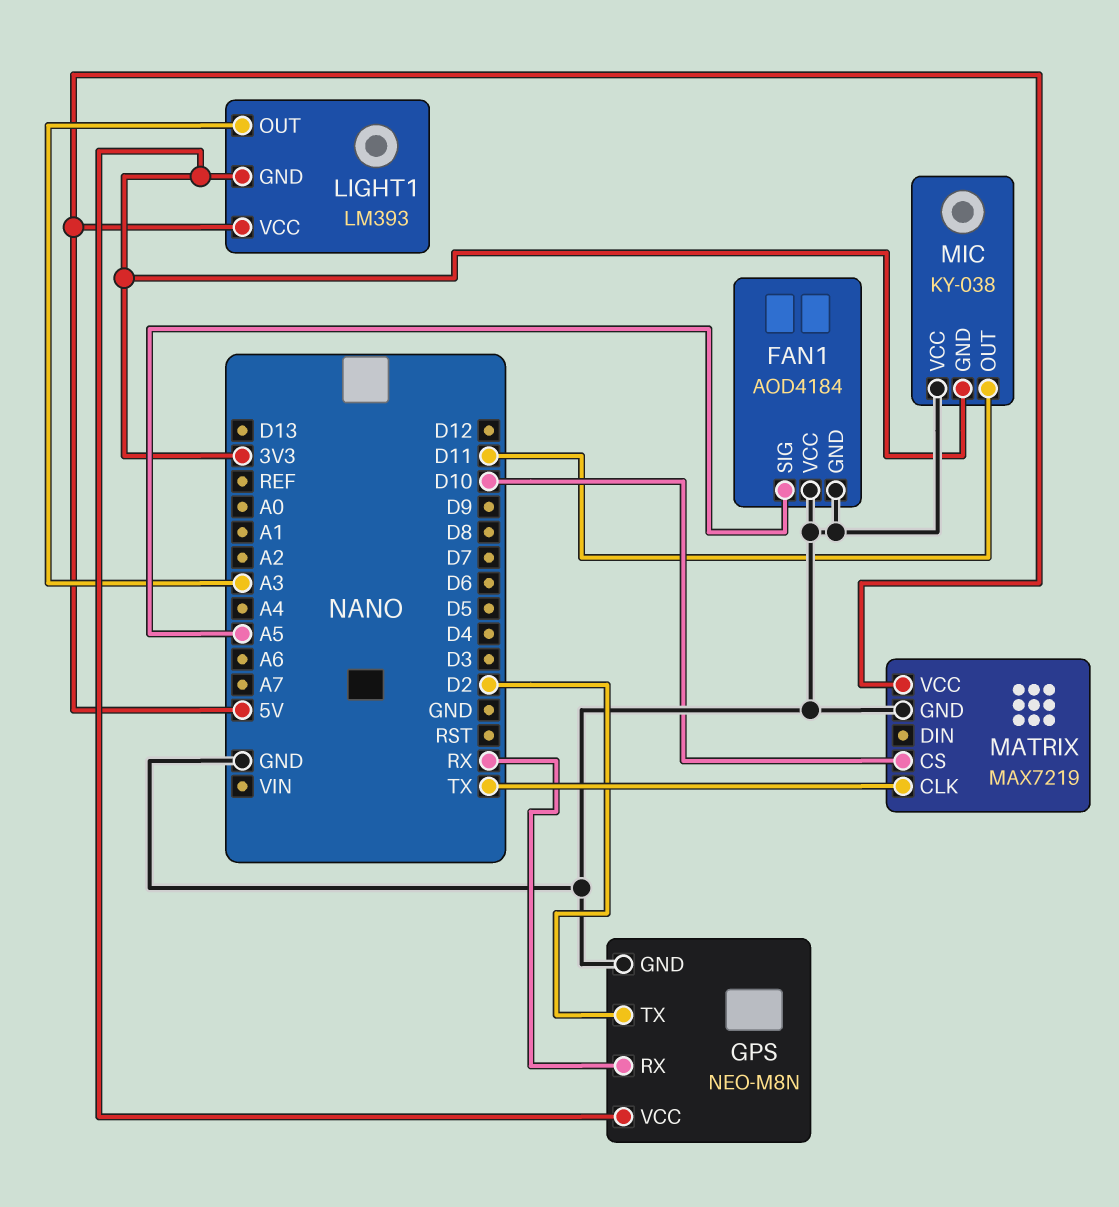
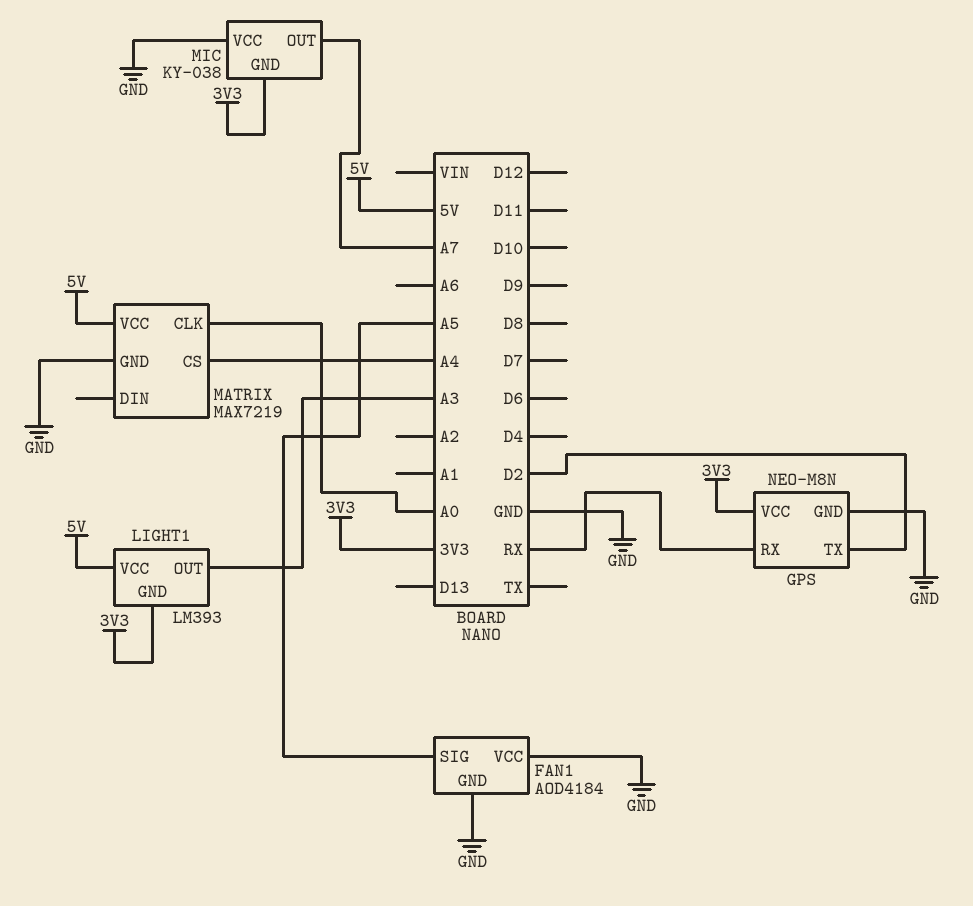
MATRIX pin CLK: TX -> A0
MATRIX pin CS: D10 -> A4
MIC pin OUT: D11 -> A7

